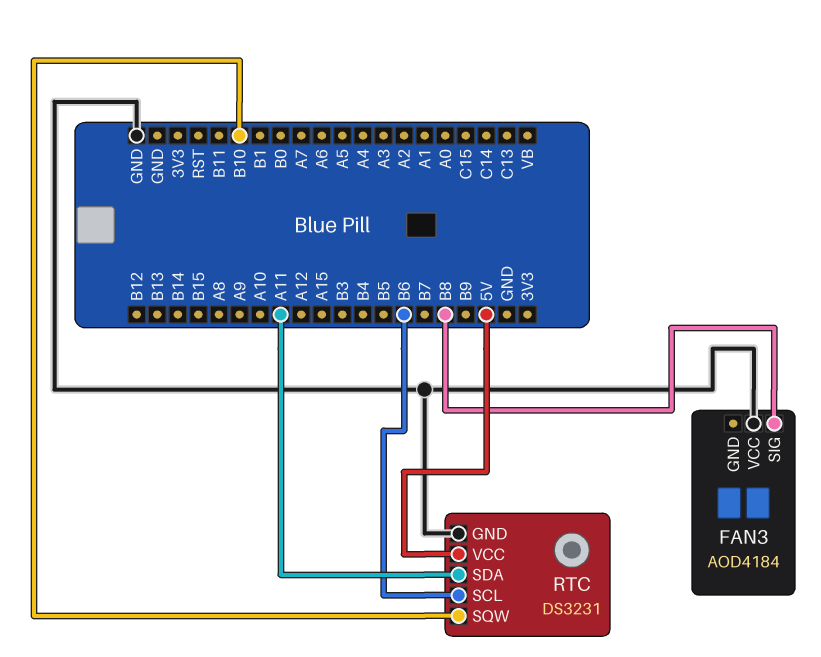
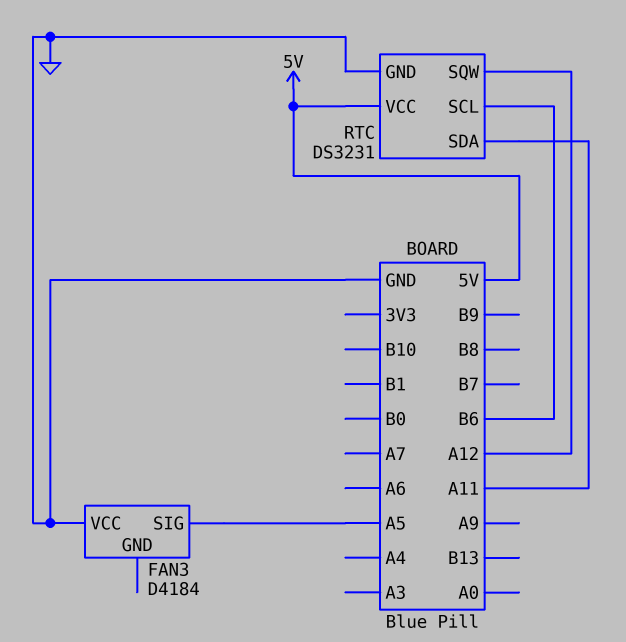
FAN3: AOD4184 -> D4184
FAN3 pin SIG: B8 -> A5
RTC pin SQW: B10 -> A12

